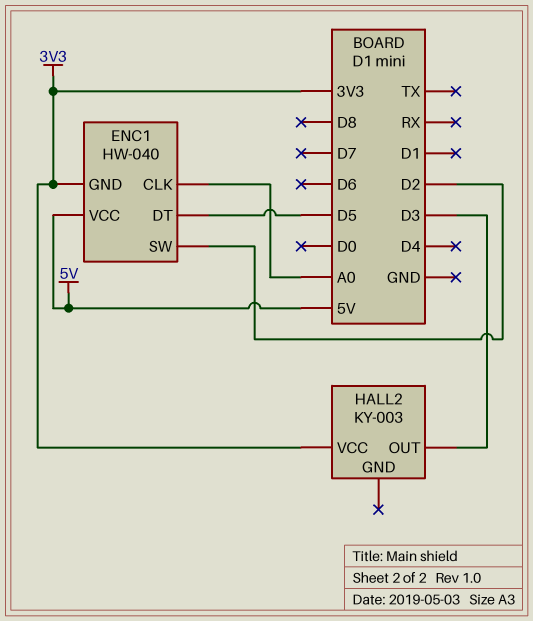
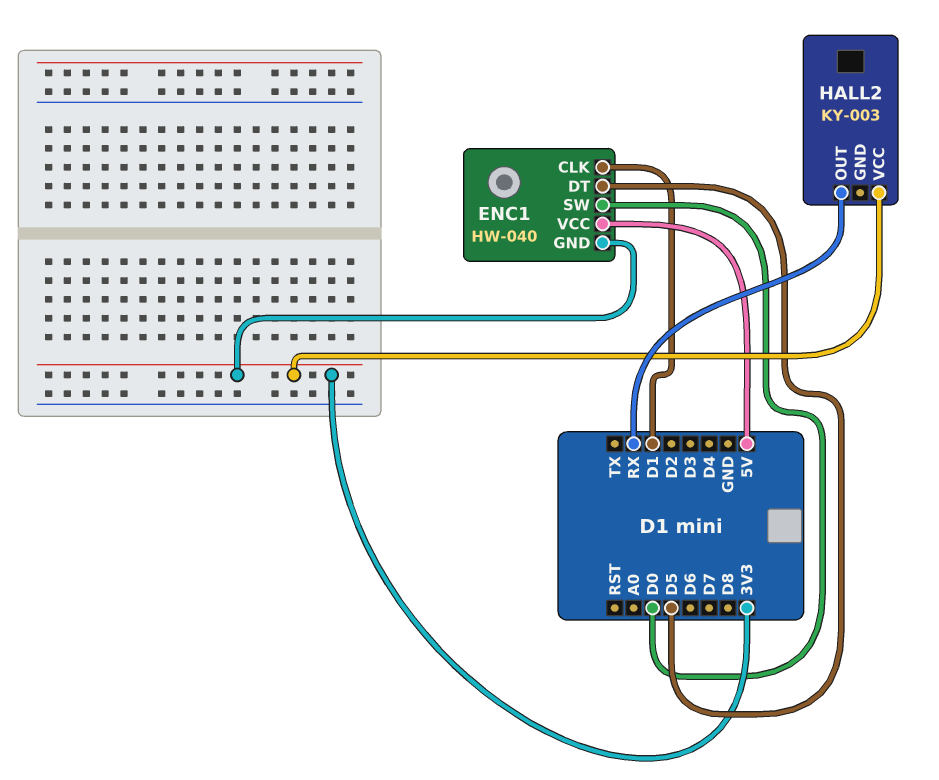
ENC1 pin CLK: A0 -> D1
ENC1 pin SW: D2 -> D0
HALL2 pin OUT: D3 -> RX

